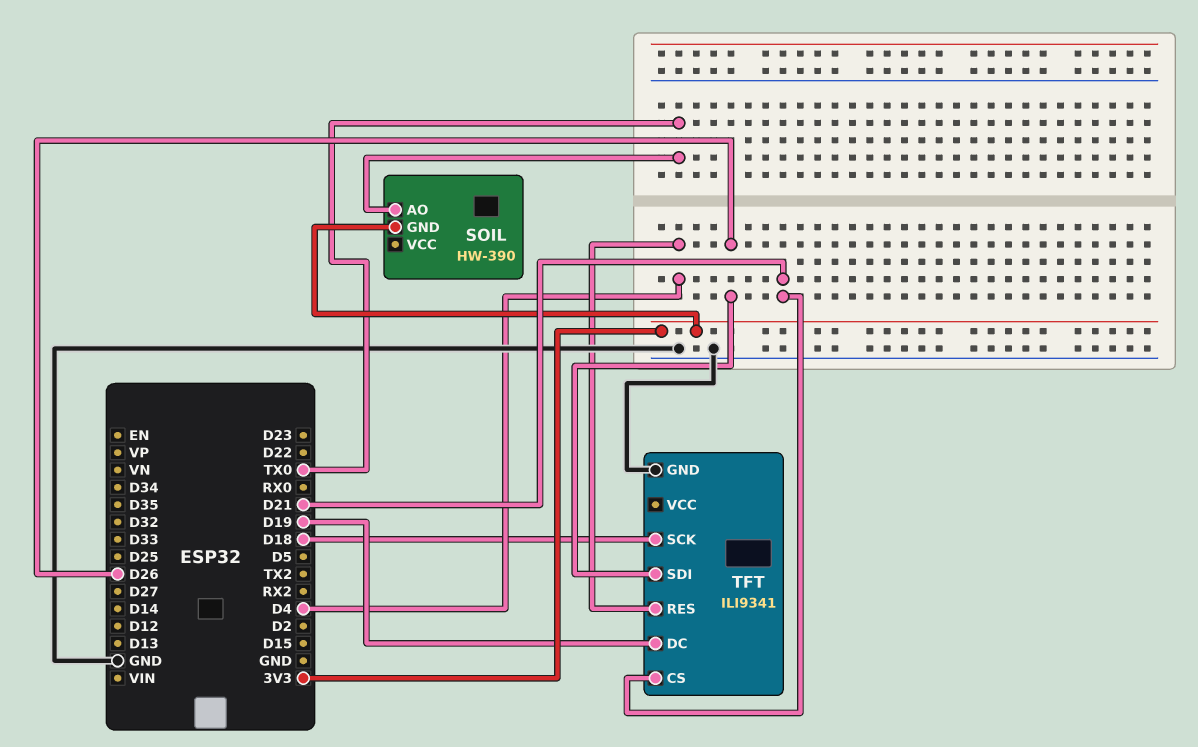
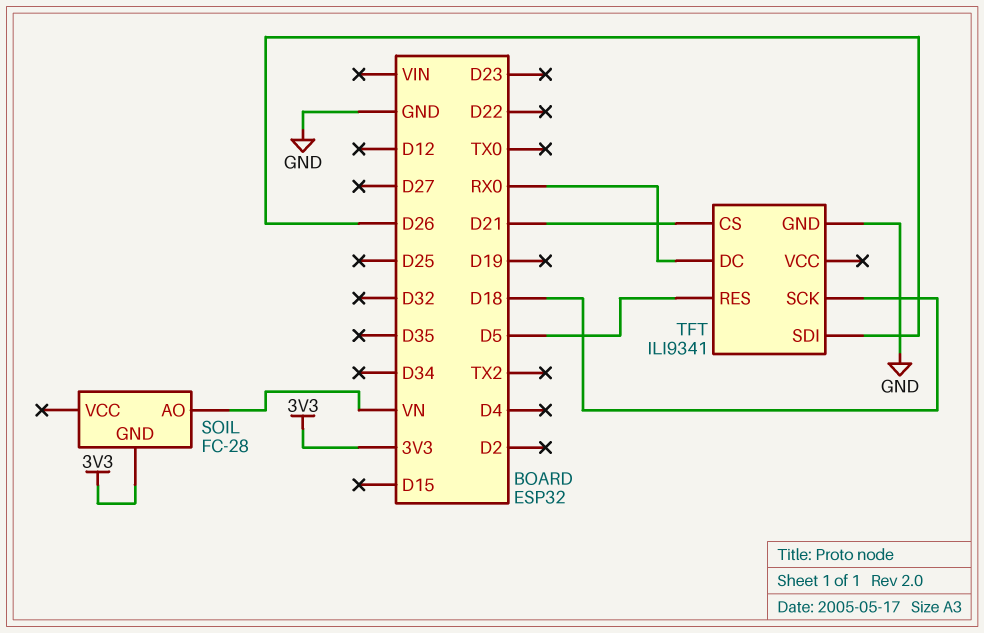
SOIL: HW-390 -> FC-28
SOIL pin AO: TX0 -> VN
TFT pin DC: D19 -> RX0
TFT pin RES: D4 -> D5

